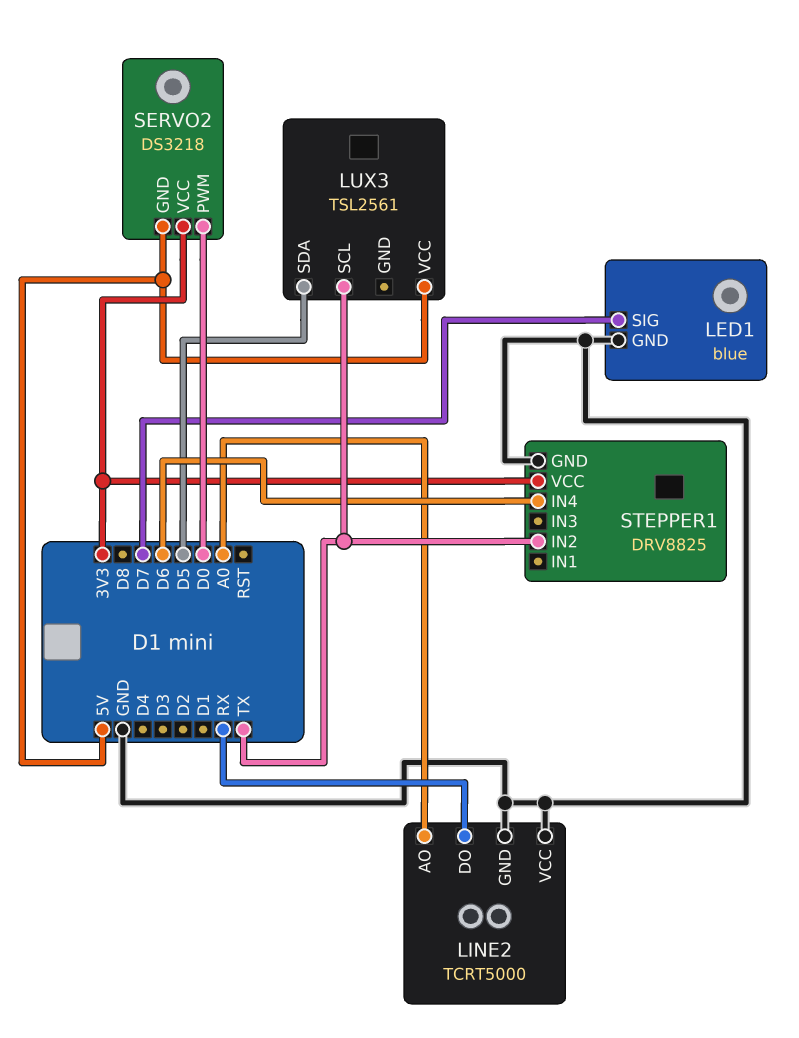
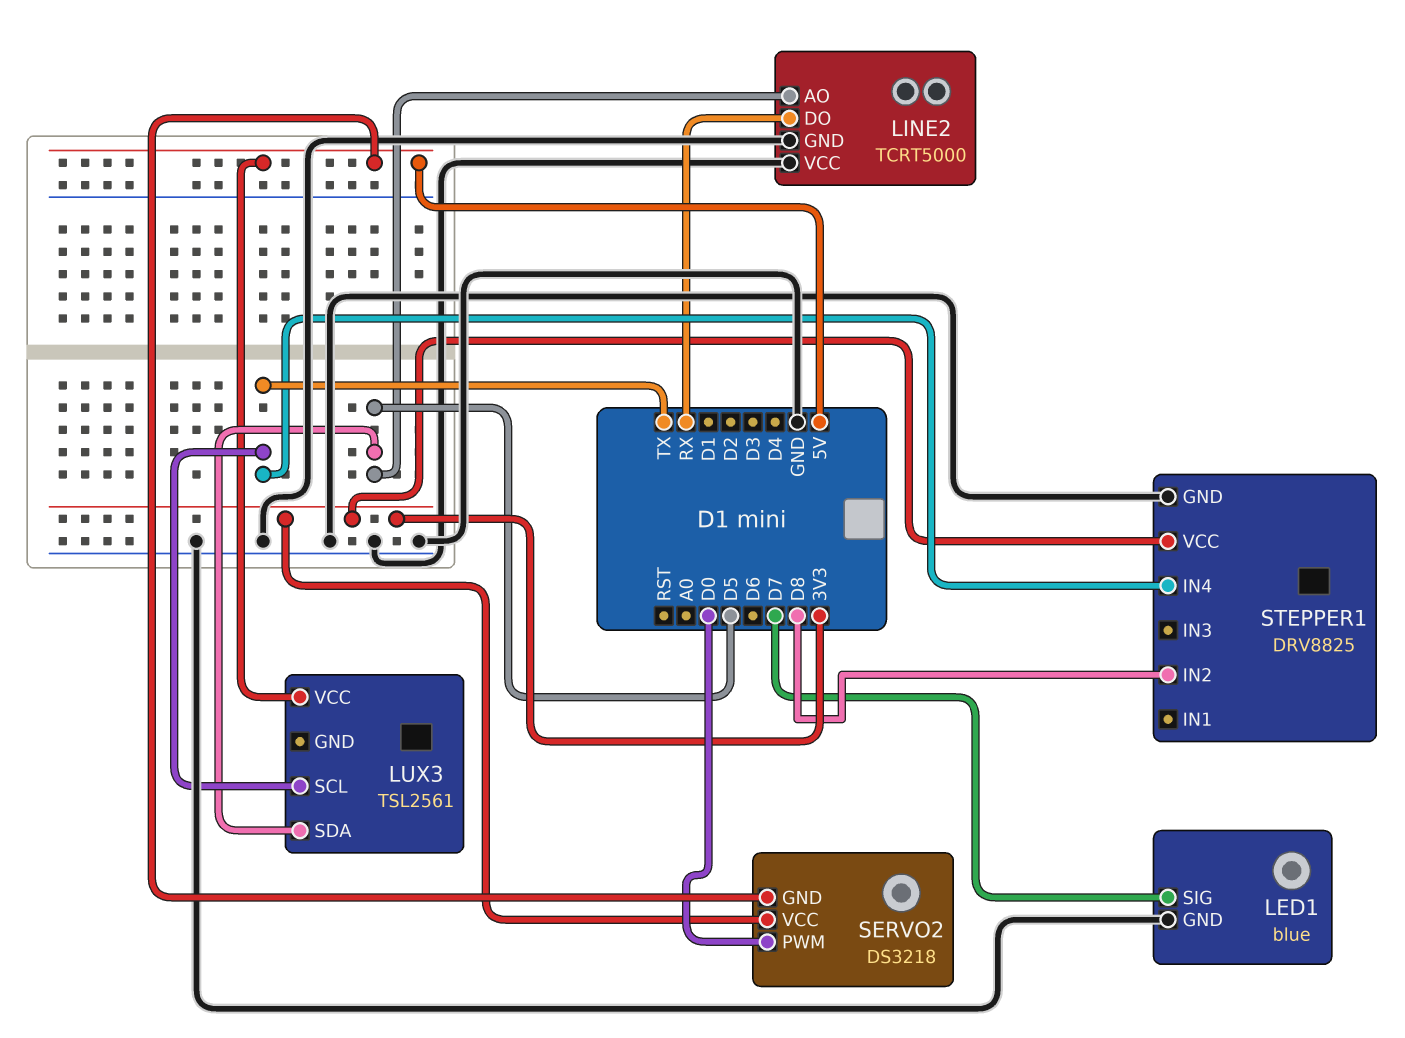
LINE2 pin AO: A0 -> D5
STEPPER1 pin IN2: TX -> D8
STEPPER1 pin IN4: D6 -> TX

